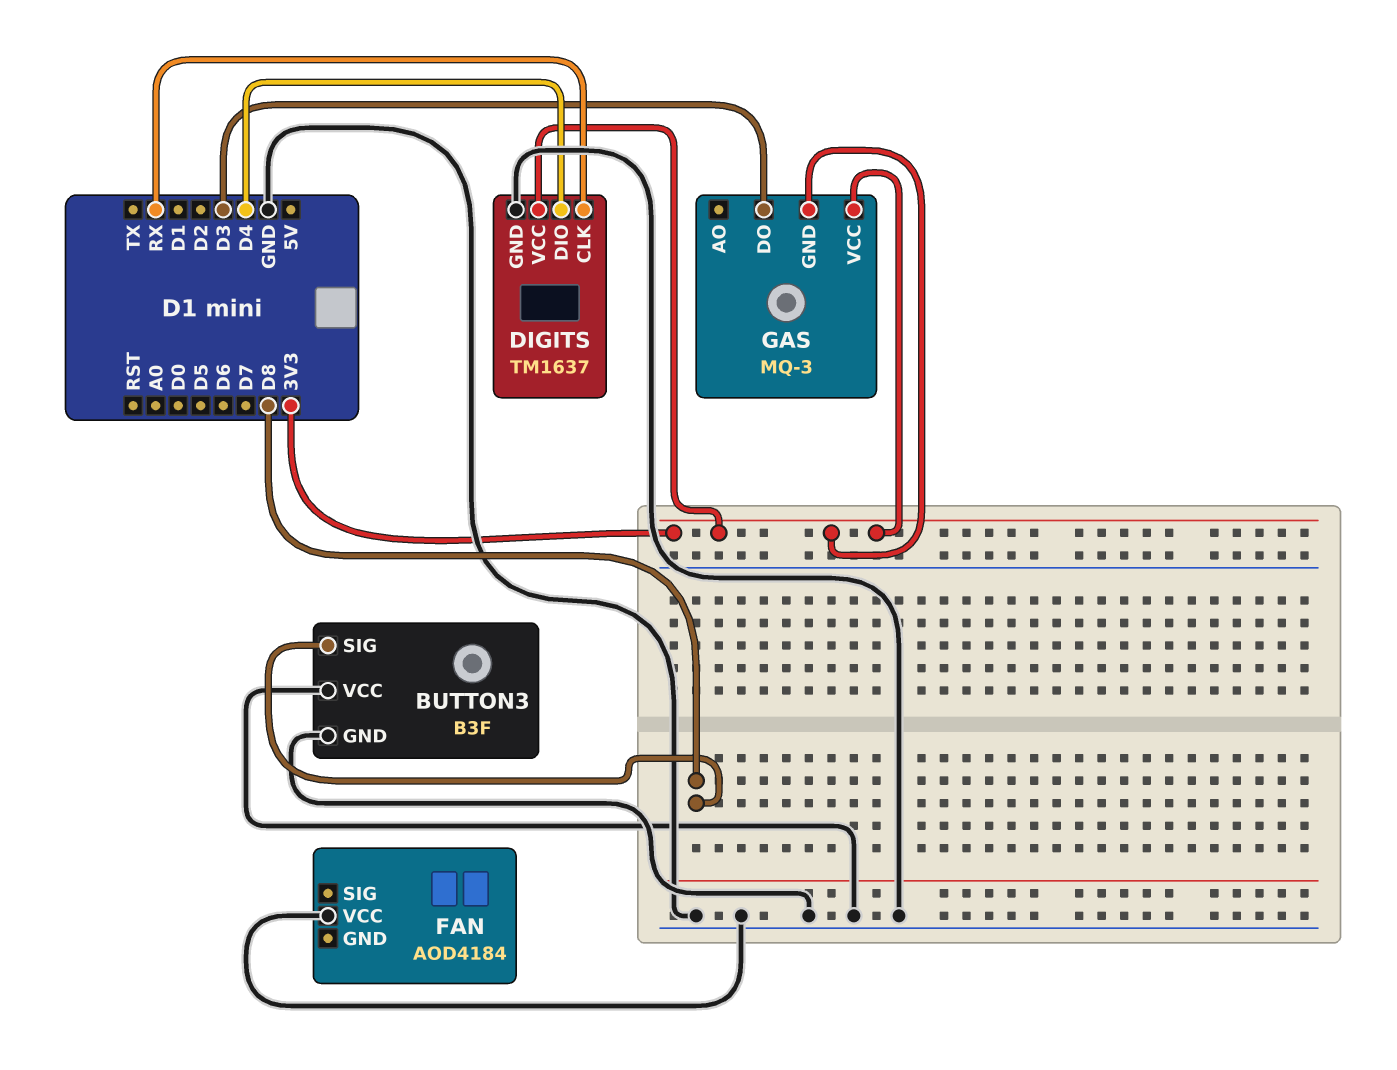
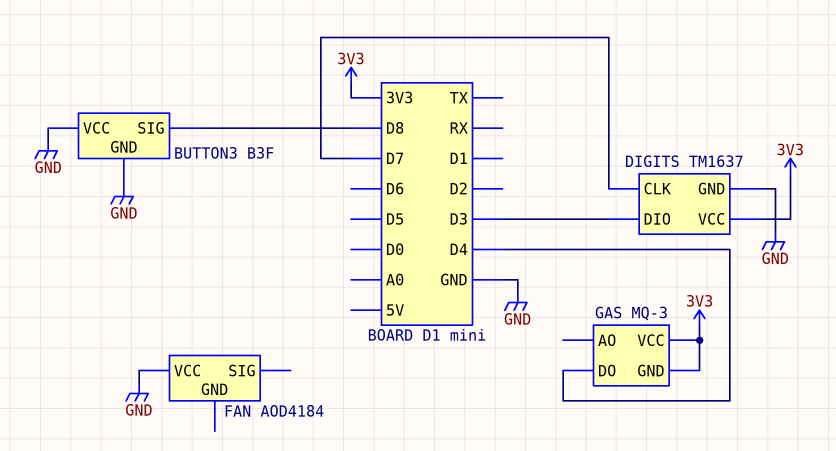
DIGITS pin CLK: RX -> D7
DIGITS pin DIO: D4 -> D3
GAS pin DO: D3 -> D4

